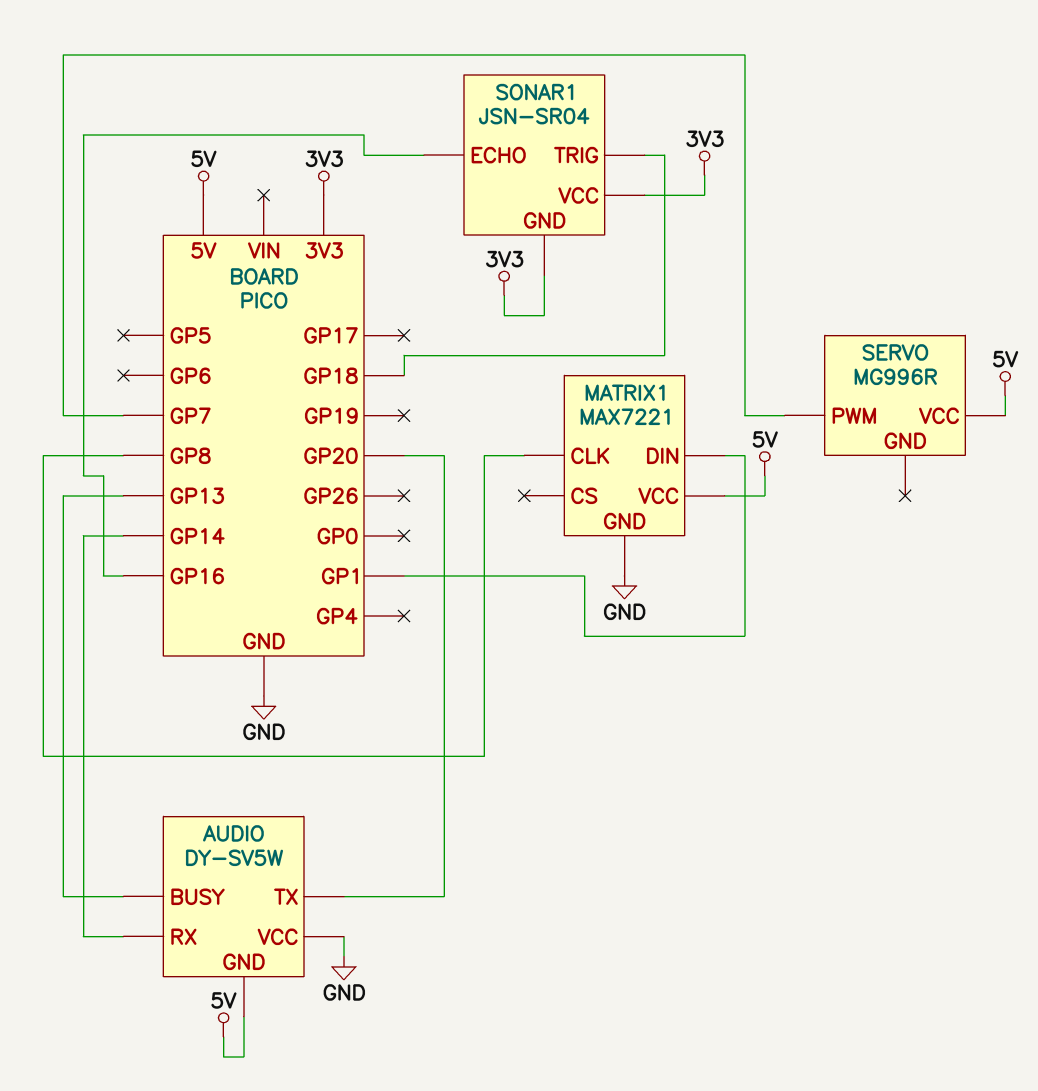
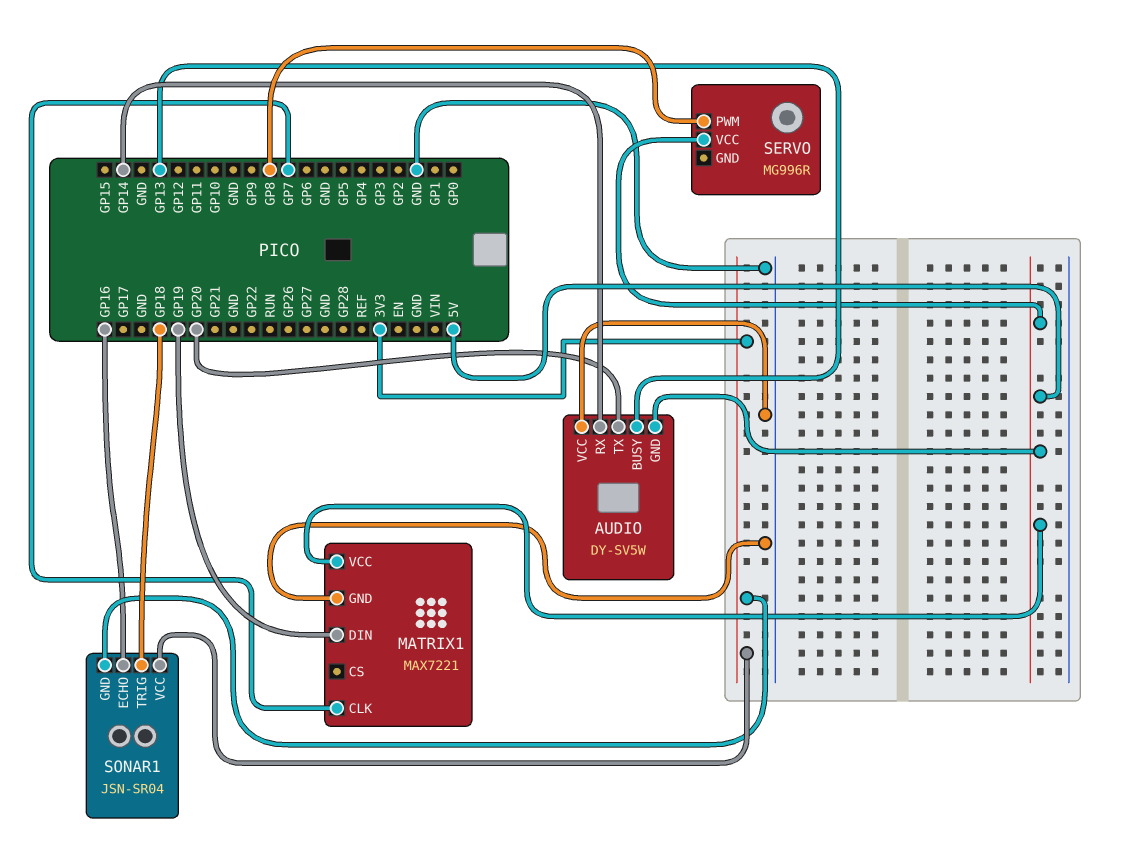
MATRIX1 pin CLK: GP8 -> GP7
MATRIX1 pin DIN: GP1 -> GP19
SERVO pin PWM: GP7 -> GP8

